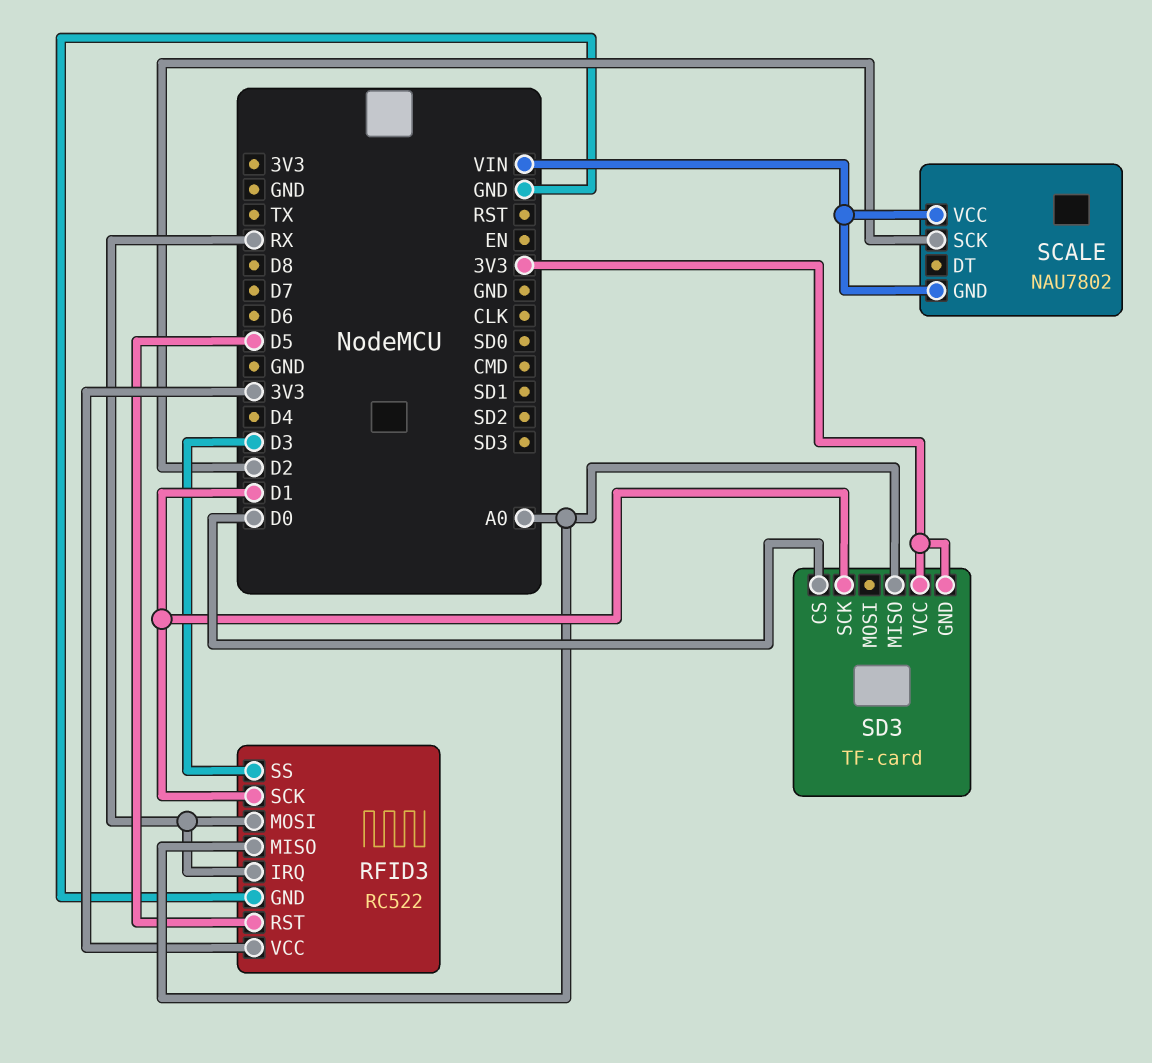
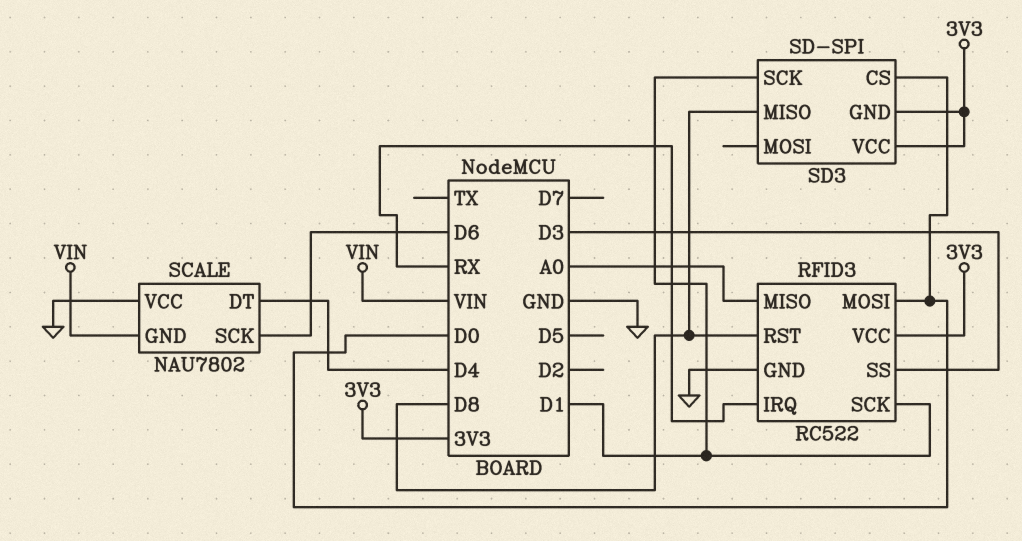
RFID3 pin MOSI: RX -> D0
RFID3 pin RST: D5 -> D8
SCALE pin DT: none -> D4
SCALE pin SCK: D2 -> D6
SCALE pin VCC: VIN -> GND
SD3: TF-card -> SD-SPI
SD3 pin MISO: A0 -> D8

